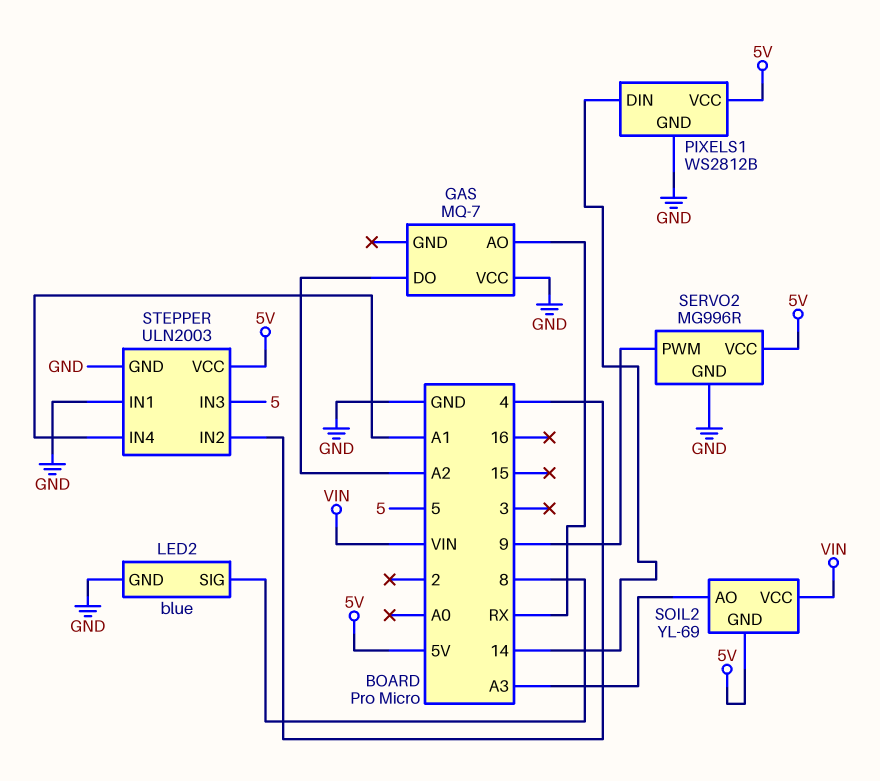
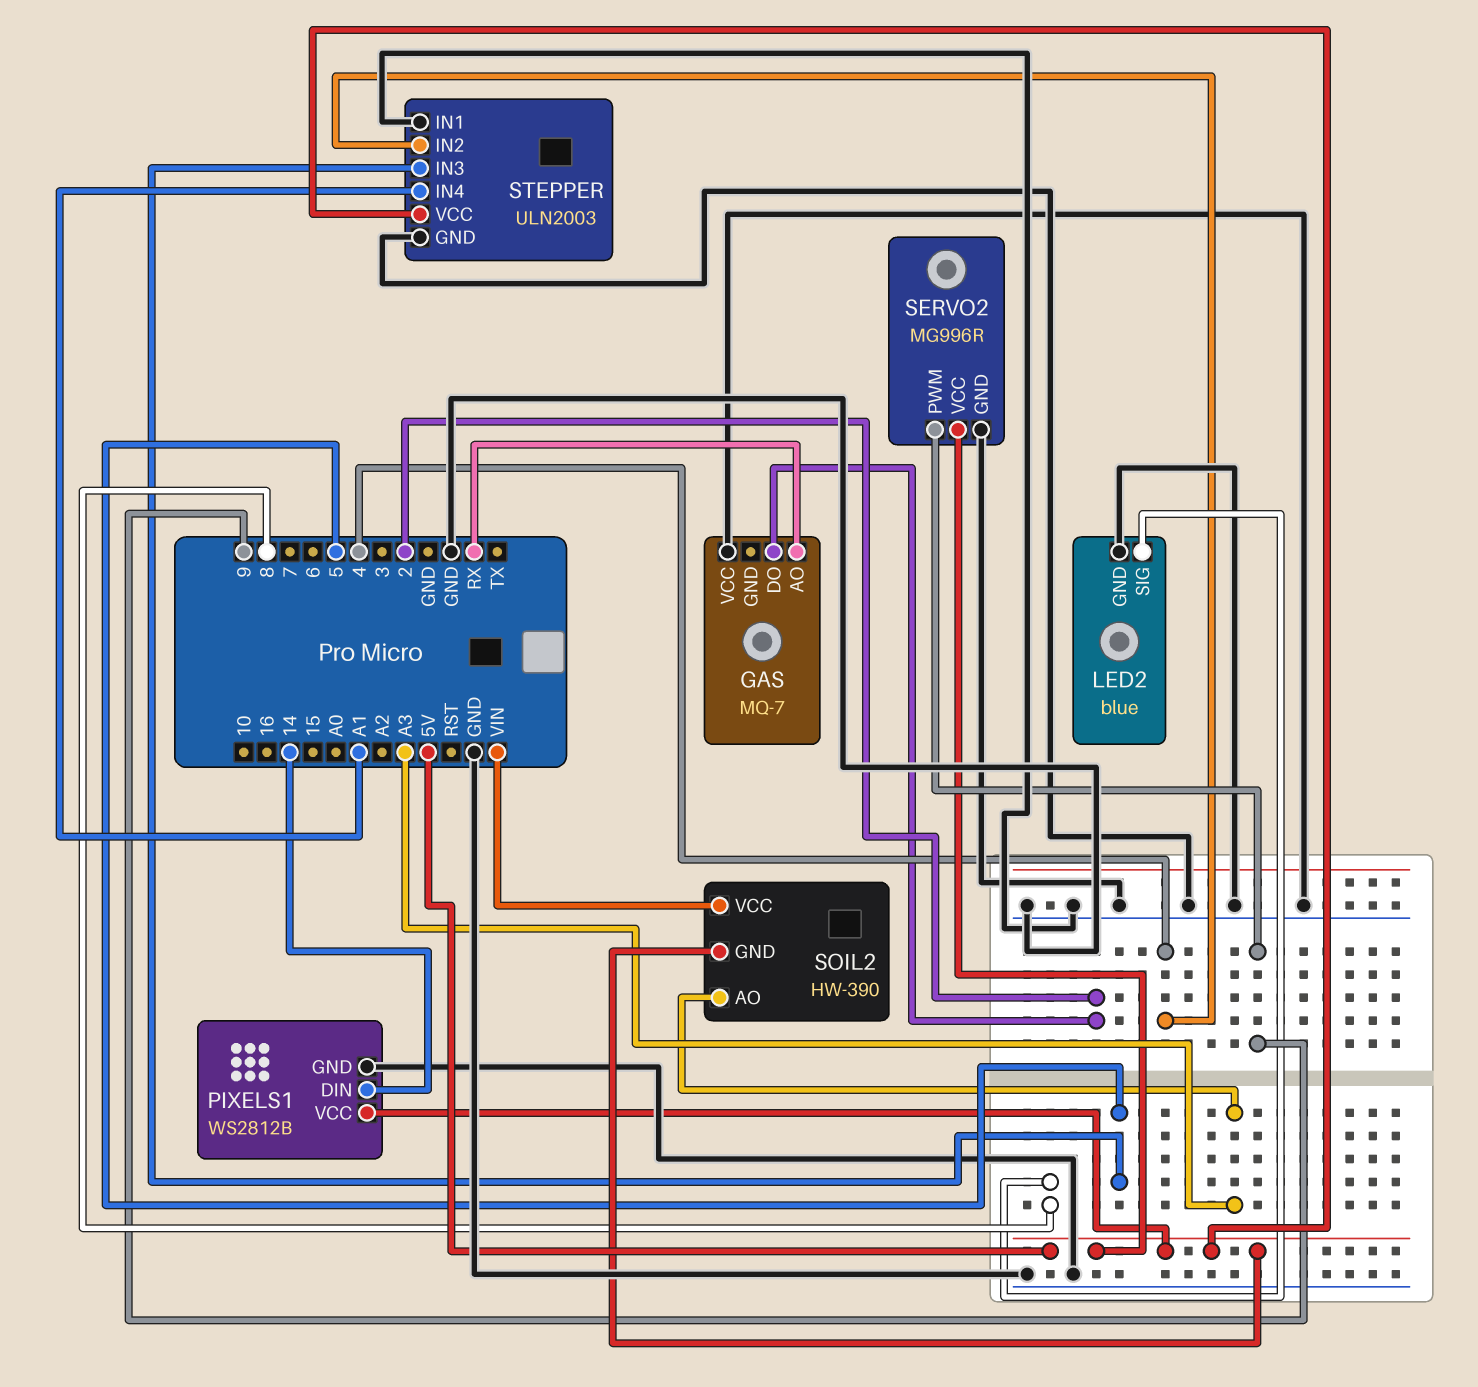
GAS pin DO: A2 -> 2
SOIL2: YL-69 -> HW-390

